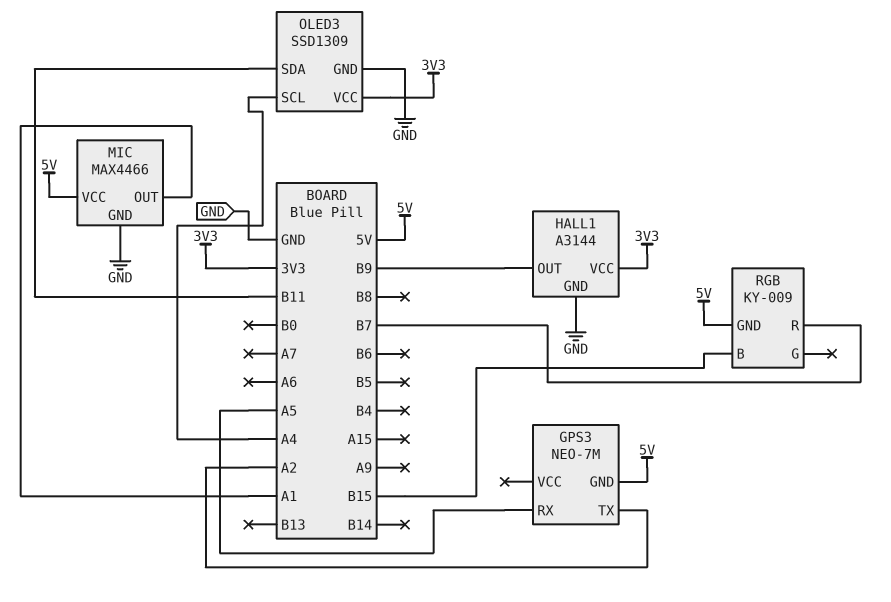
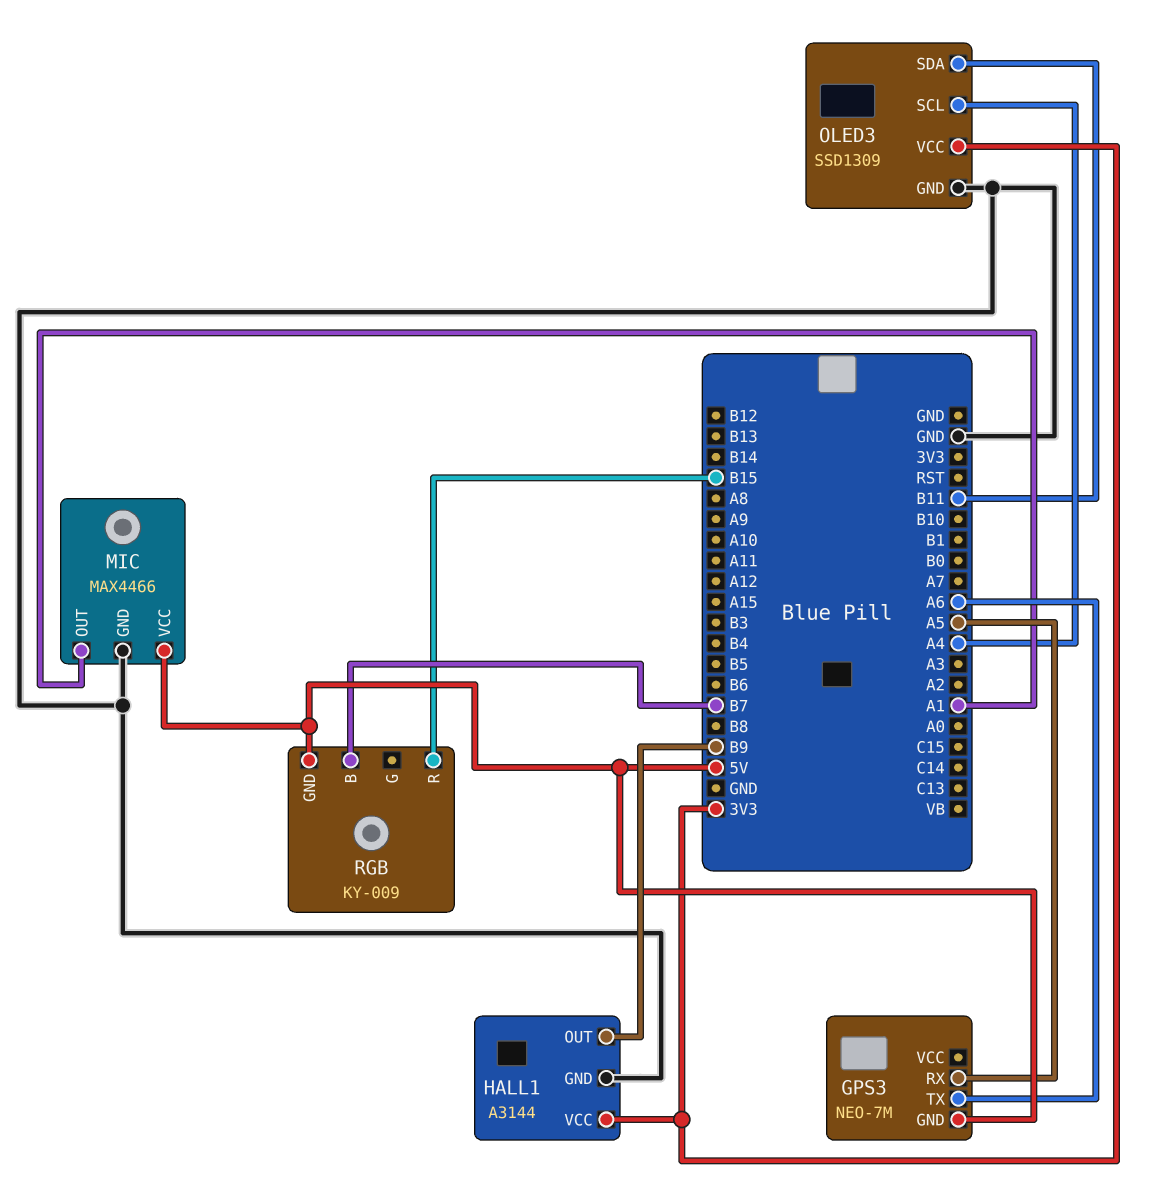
GPS3 pin TX: A2 -> A6
RGB pin B: B15 -> B7
RGB pin R: B7 -> B15

